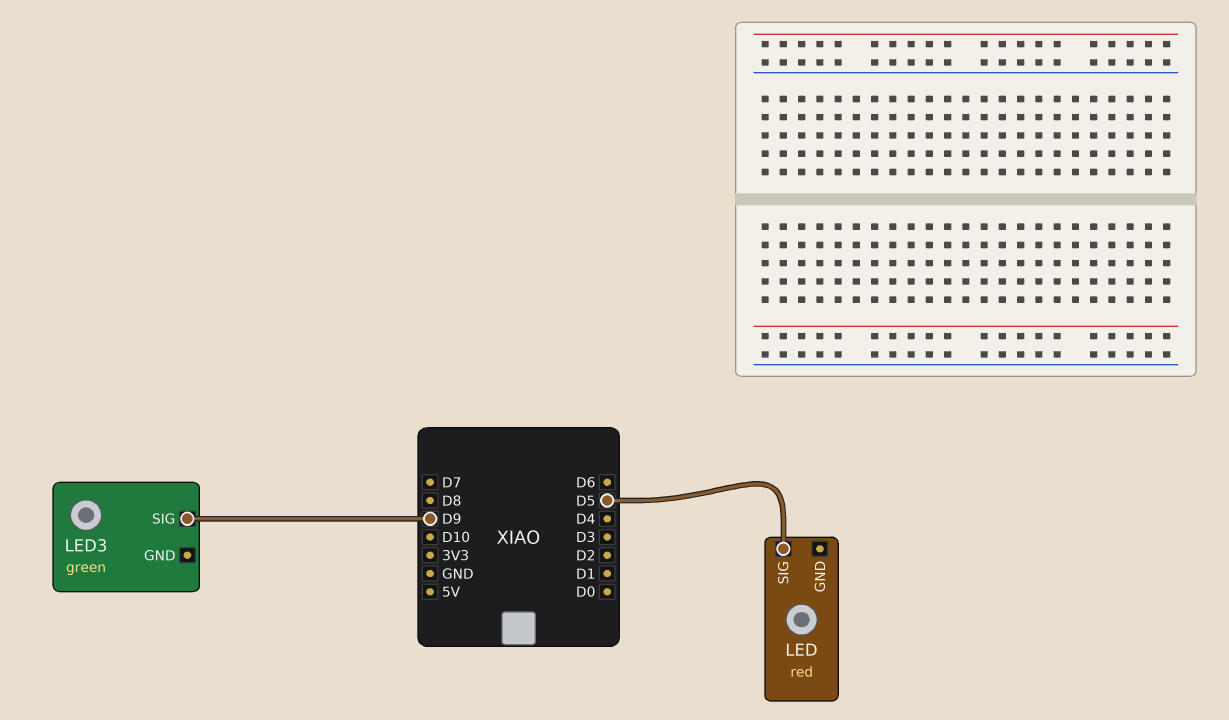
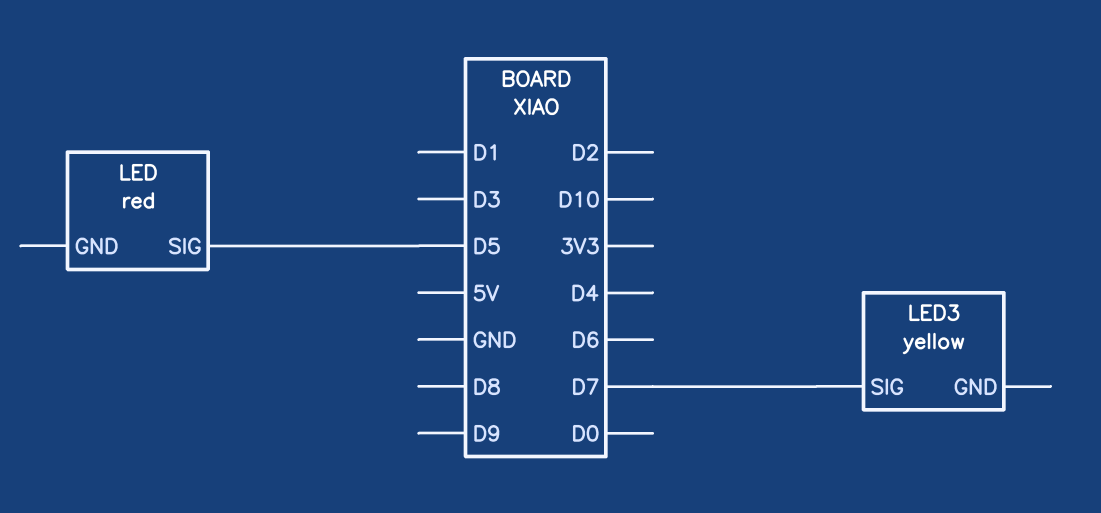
LED3: green -> yellow
LED3 pin SIG: D9 -> D7

